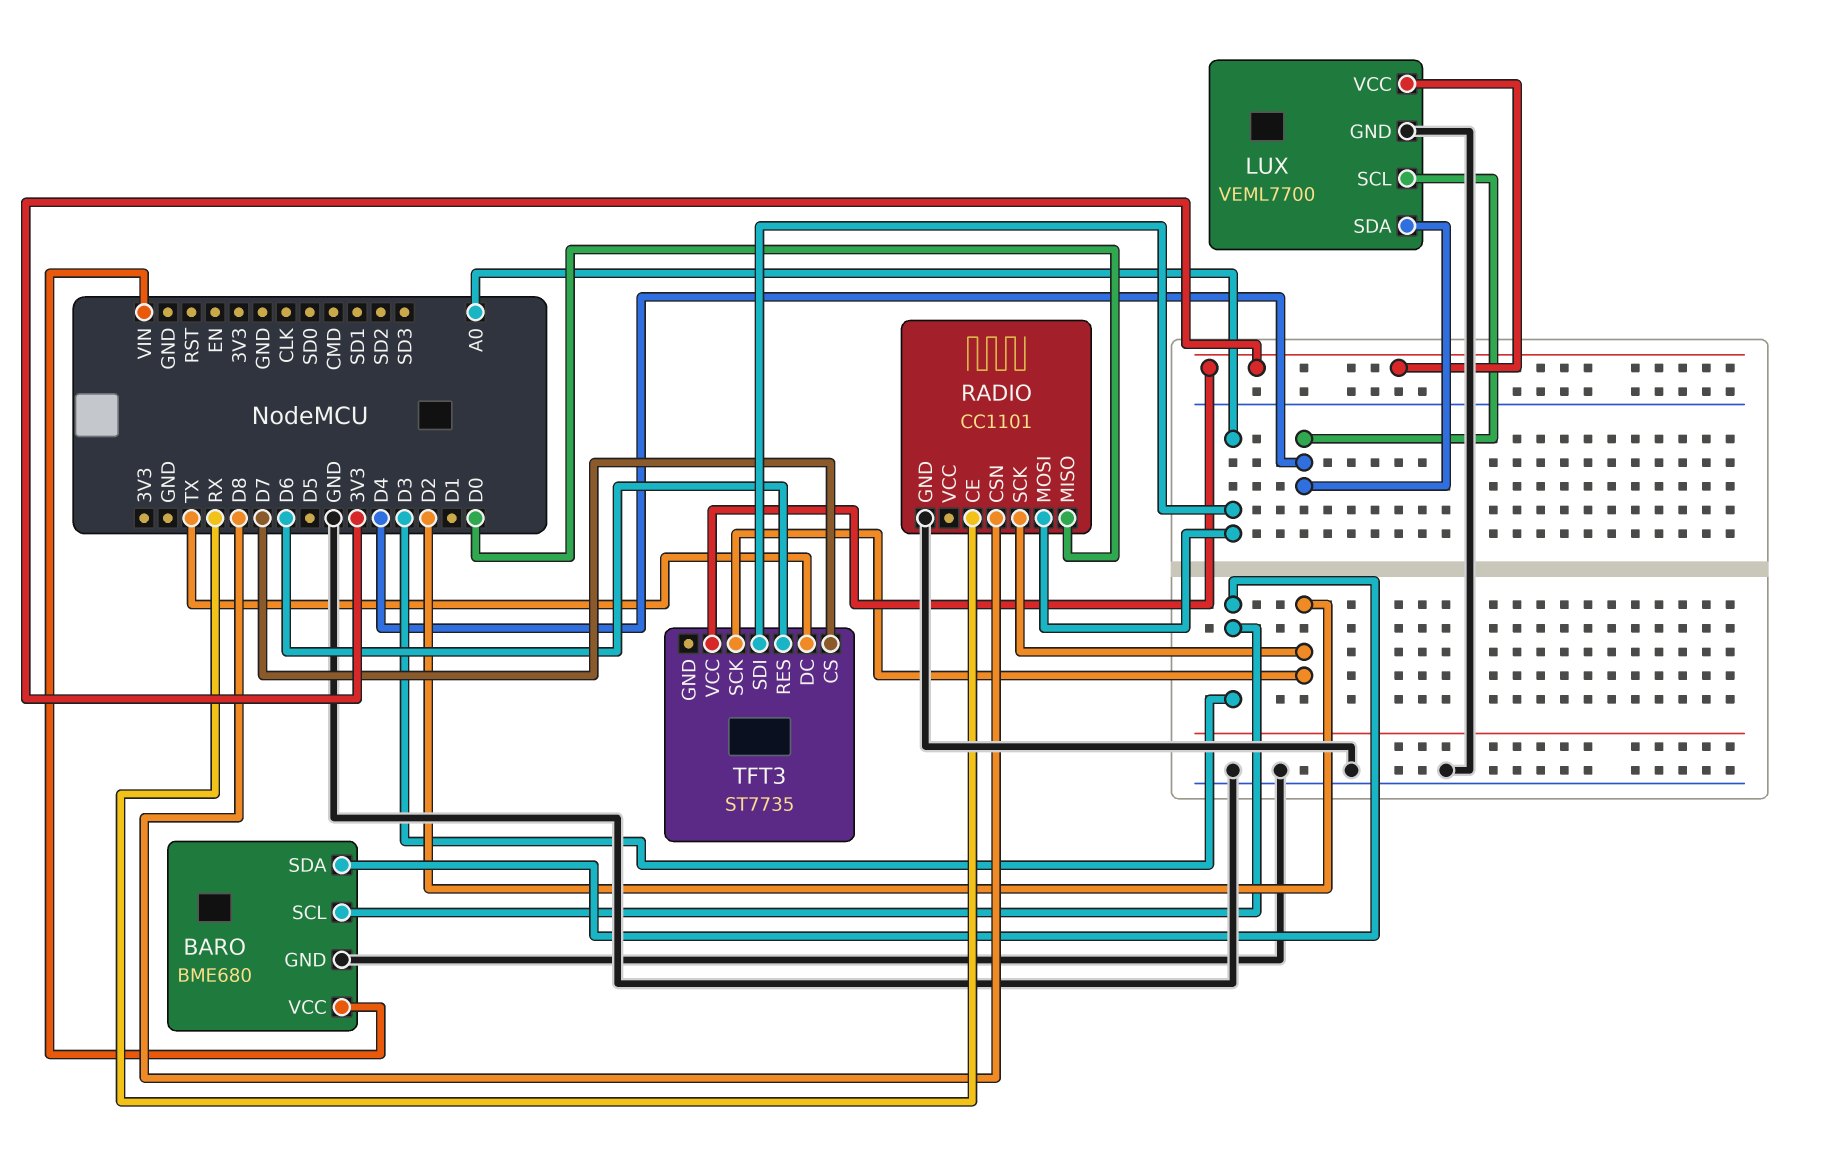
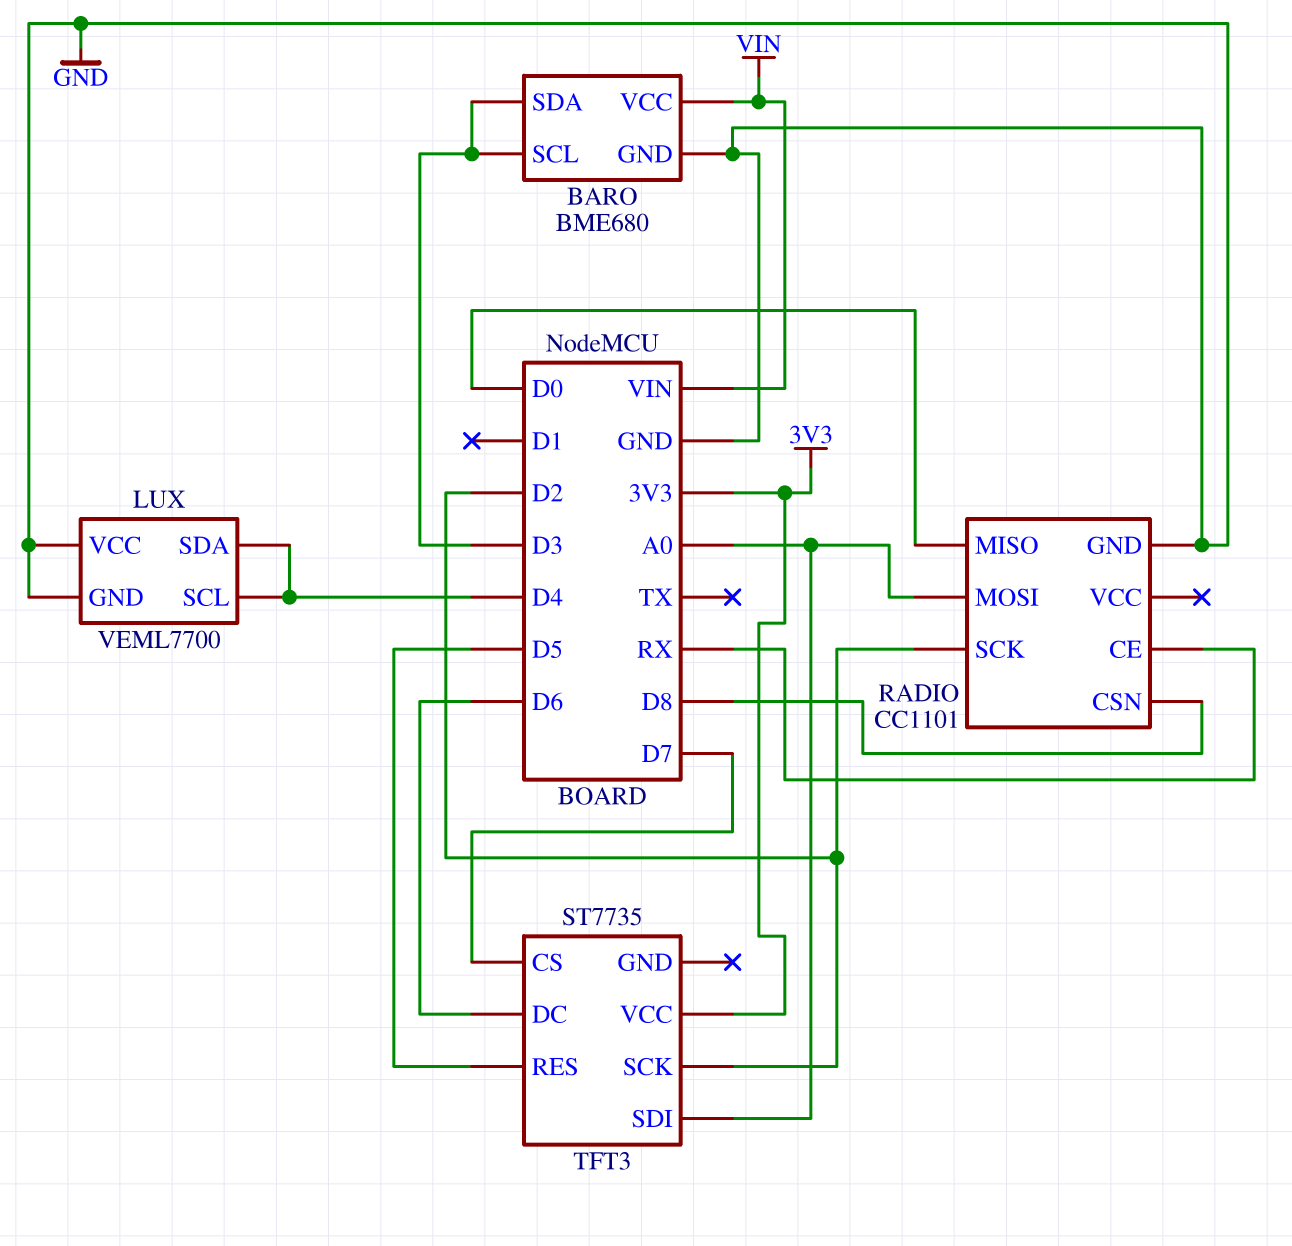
LUX pin VCC: 3V3 -> GND
TFT3 pin DC: TX -> D6
TFT3 pin RES: D6 -> D5

